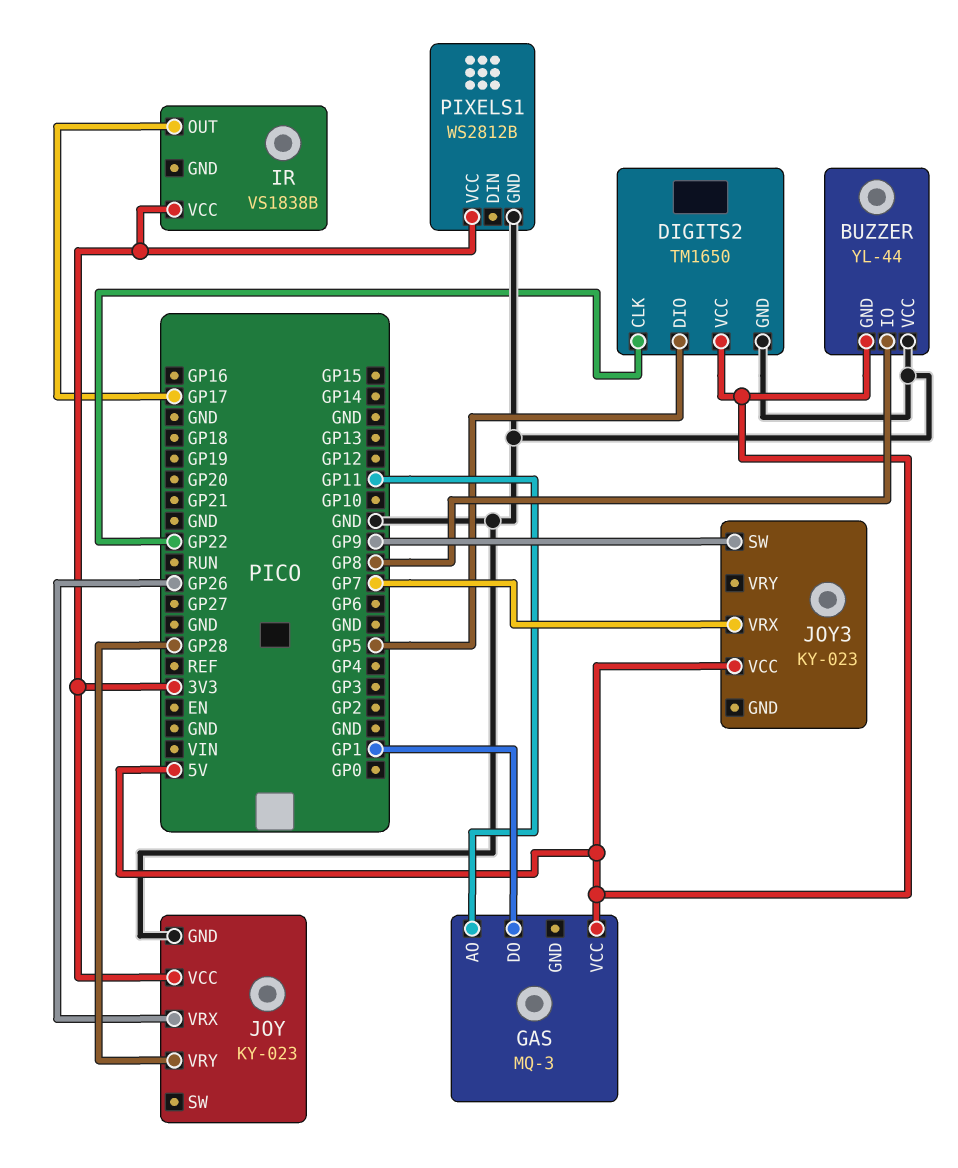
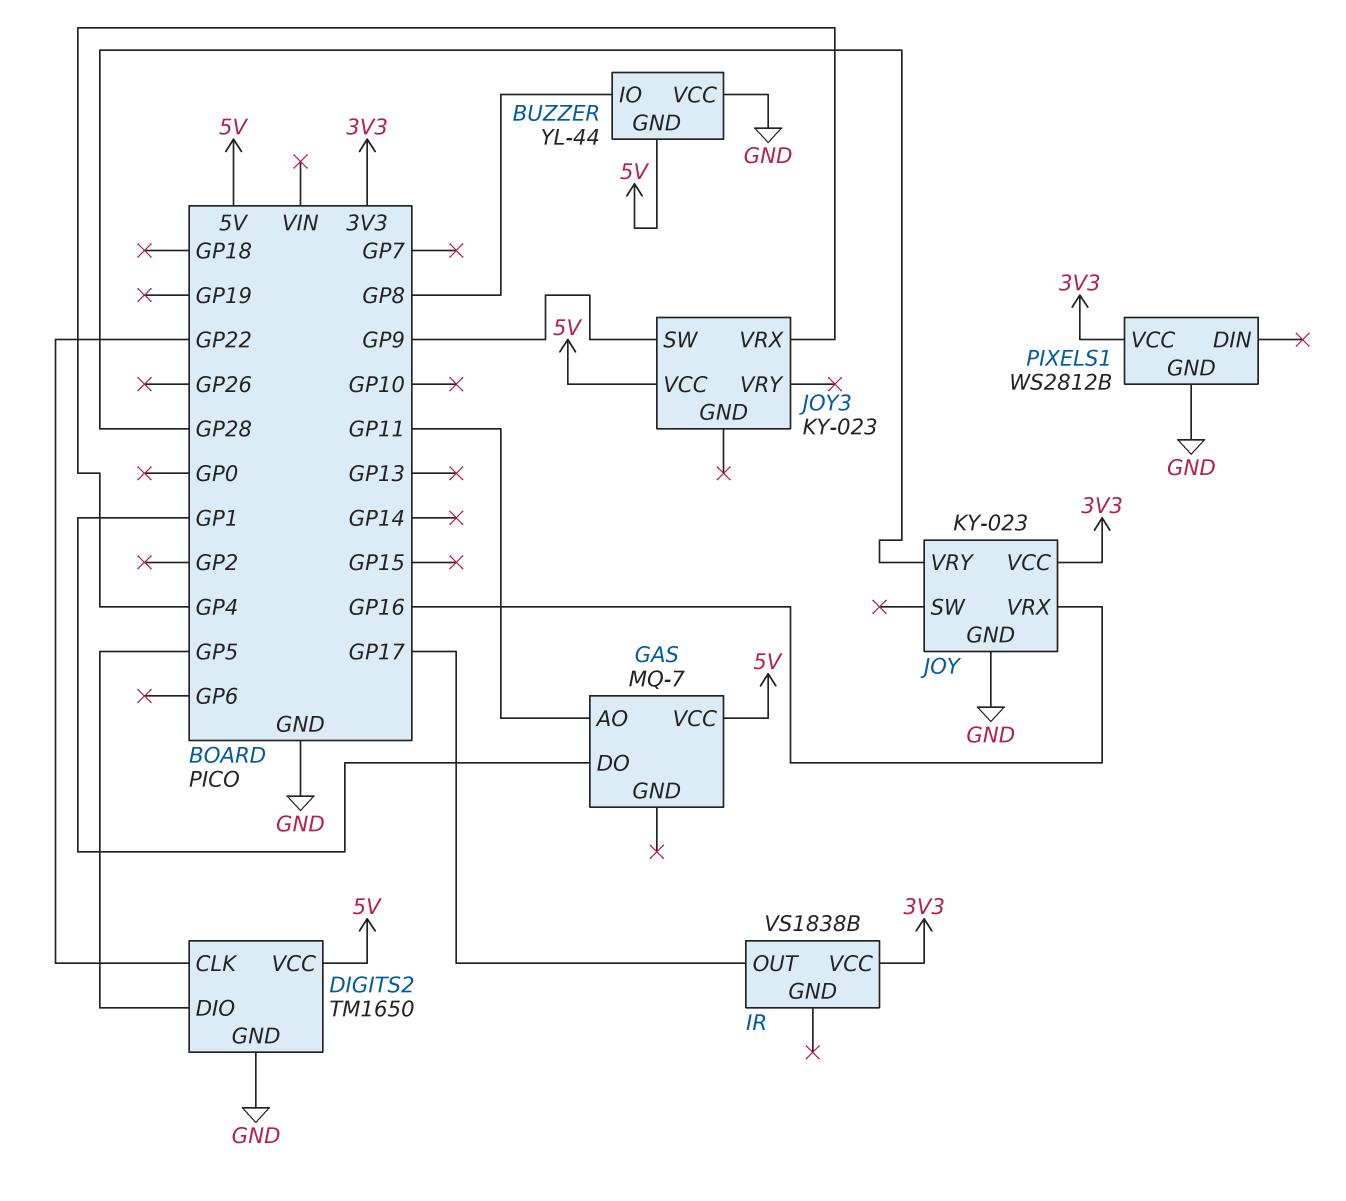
GAS: MQ-3 -> MQ-7
JOY pin VRX: GP26 -> GP16
JOY3 pin VRX: GP7 -> GP4

